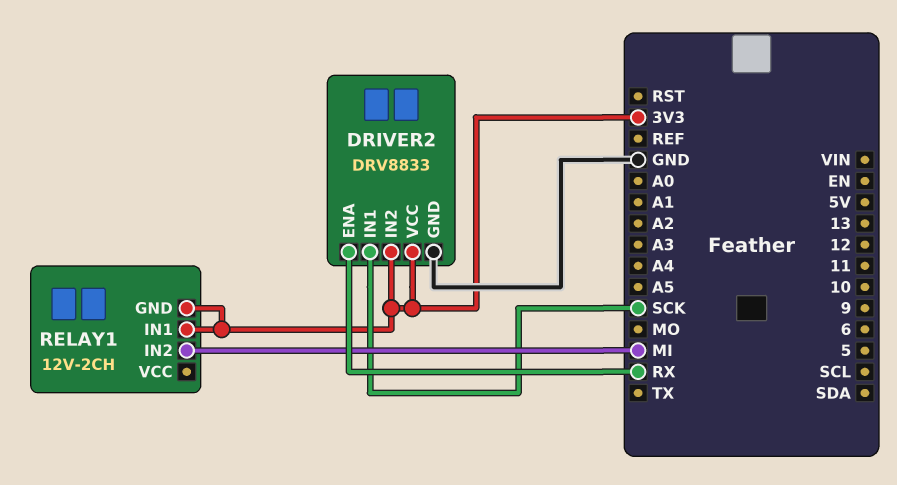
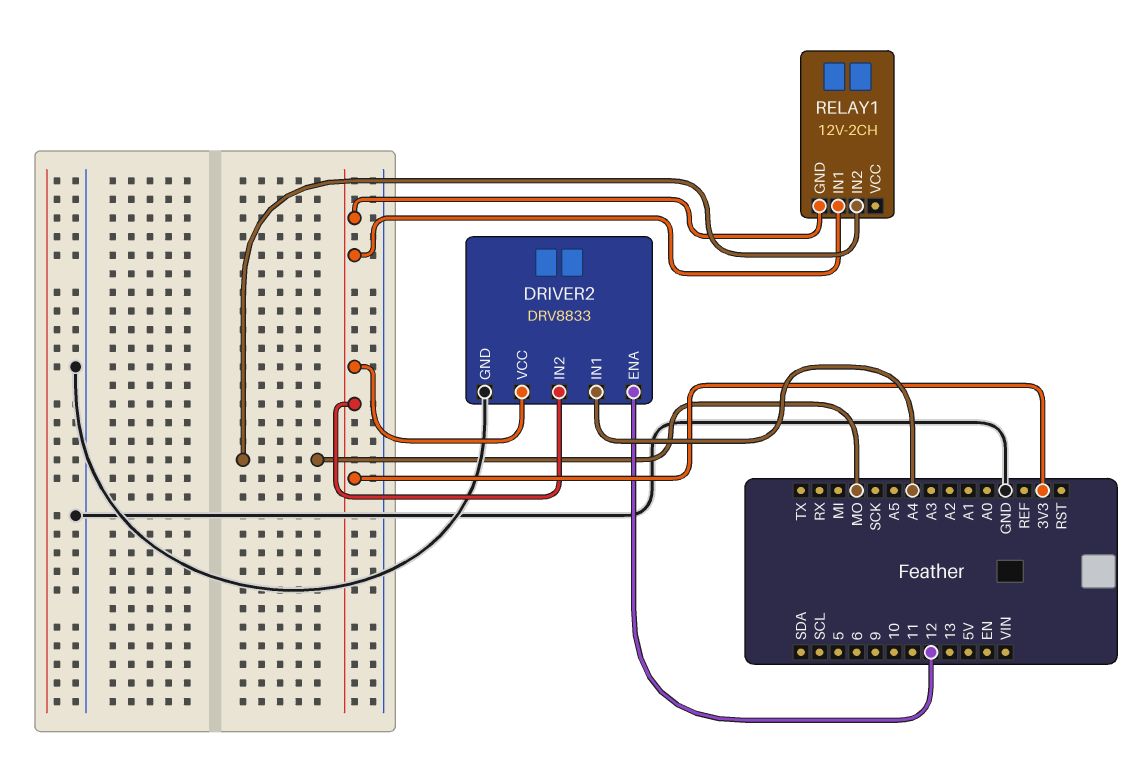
DRIVER2 pin ENA: RX -> 12
DRIVER2 pin IN1: SCK -> A4
RELAY1 pin IN2: MI -> MO

